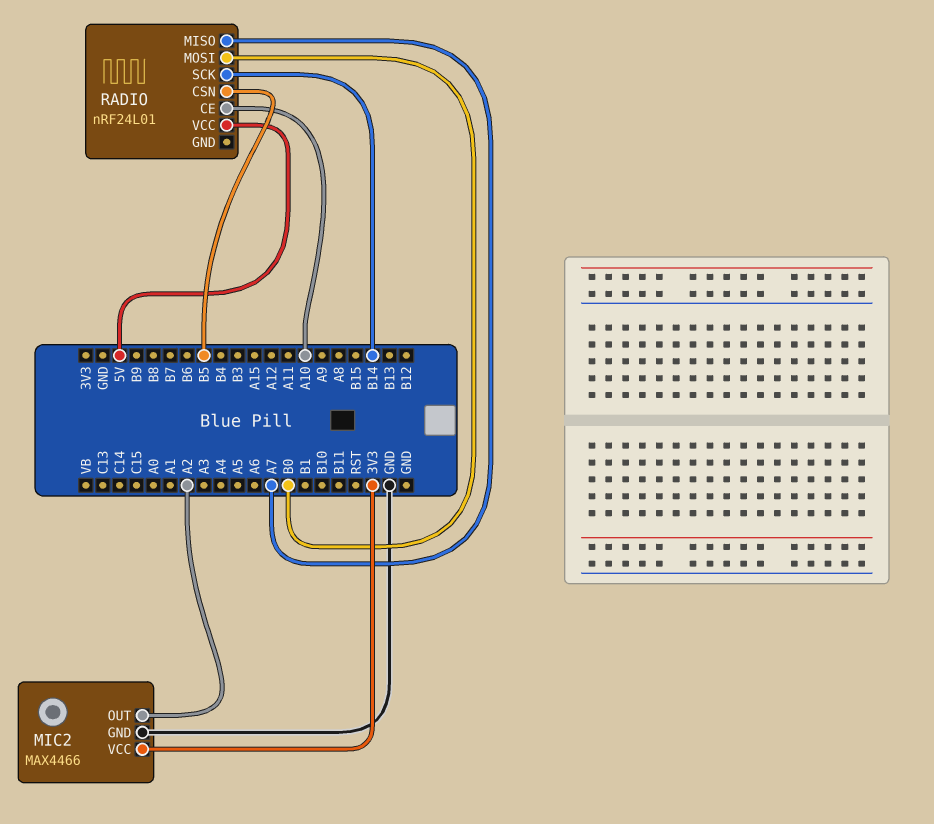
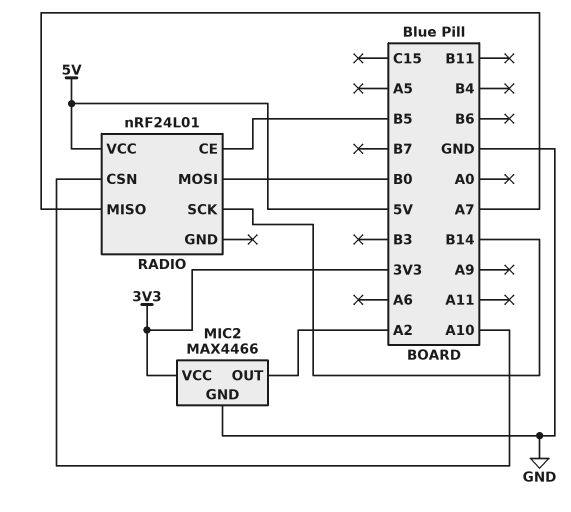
RADIO pin CE: A10 -> B5
RADIO pin CSN: B5 -> A10

